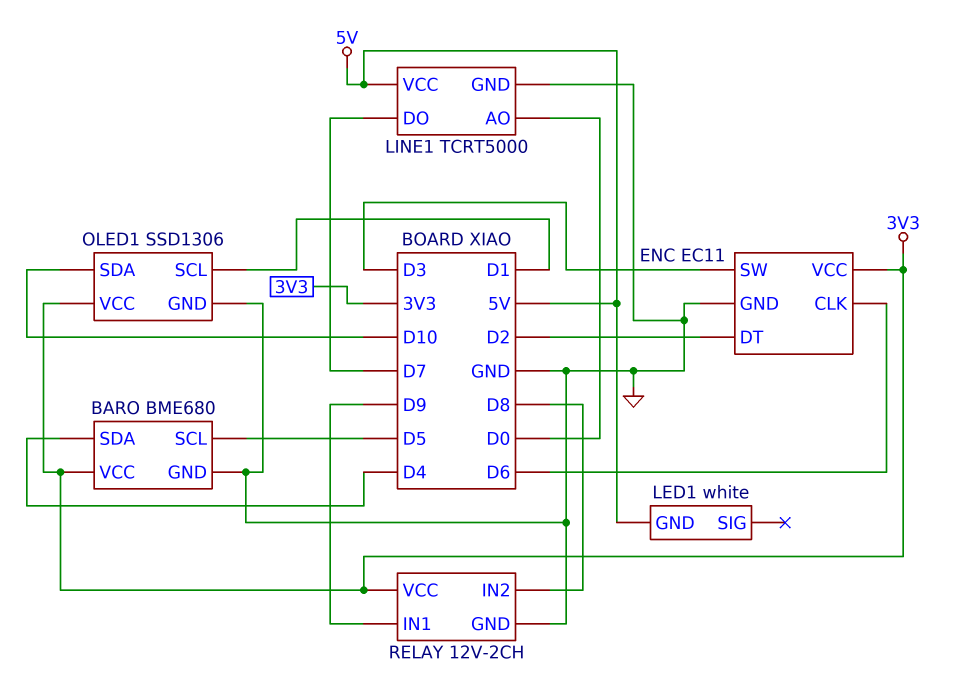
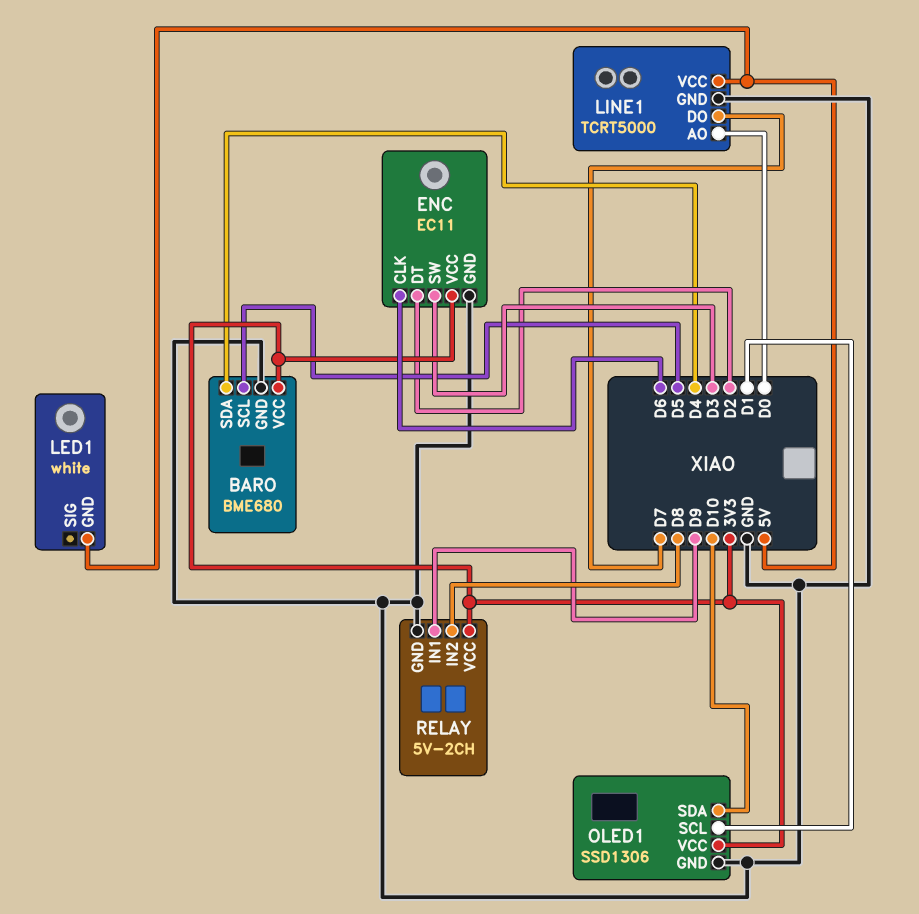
RELAY: 12V-2CH -> 5V-2CH

